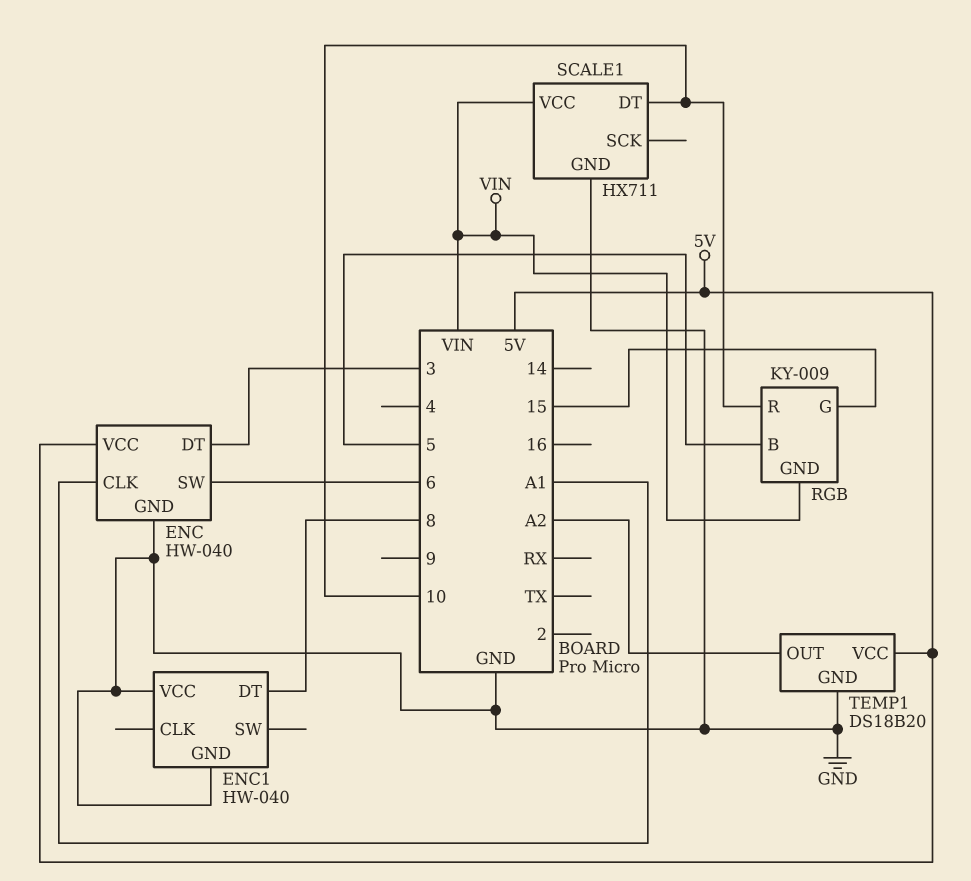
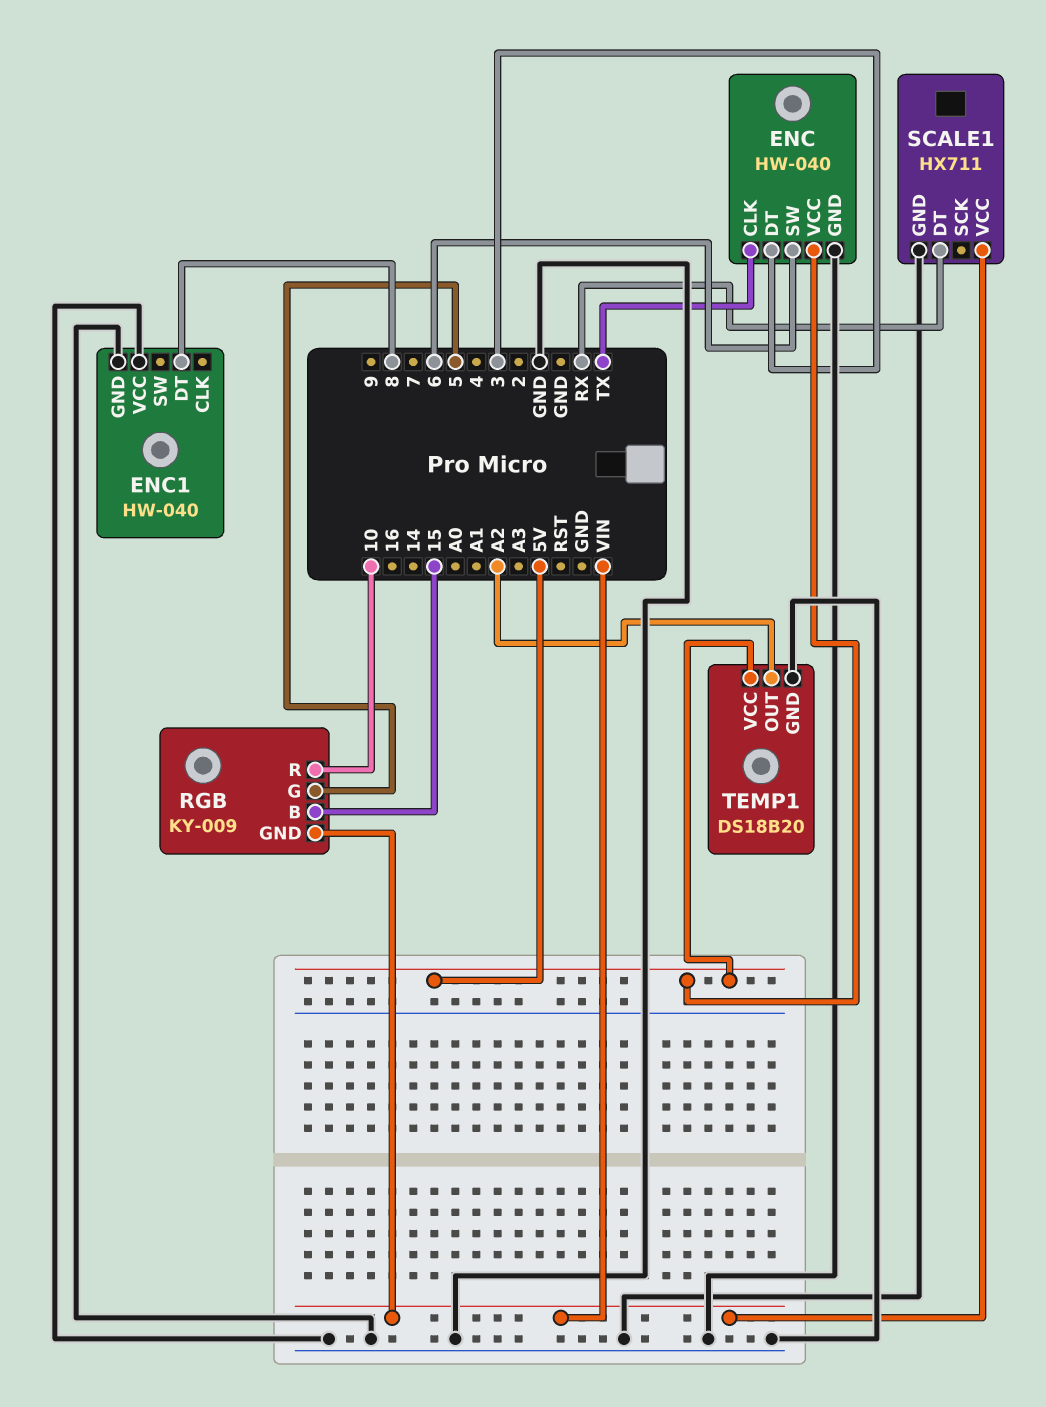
ENC pin CLK: A1 -> TX
RGB pin B: 5 -> 15
RGB pin G: 15 -> 5
SCALE1 pin DT: 10 -> RX

